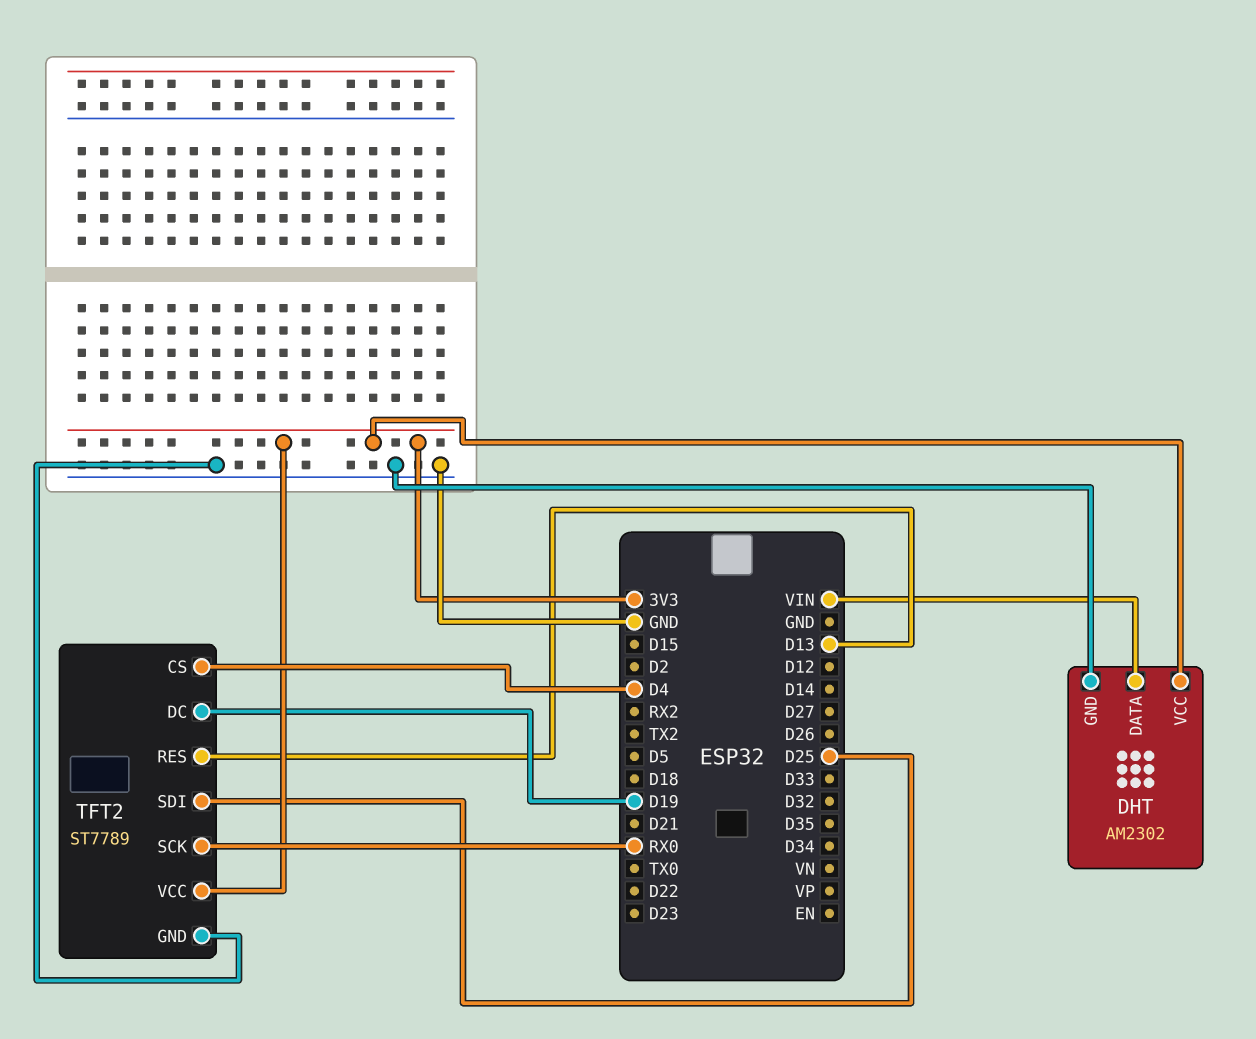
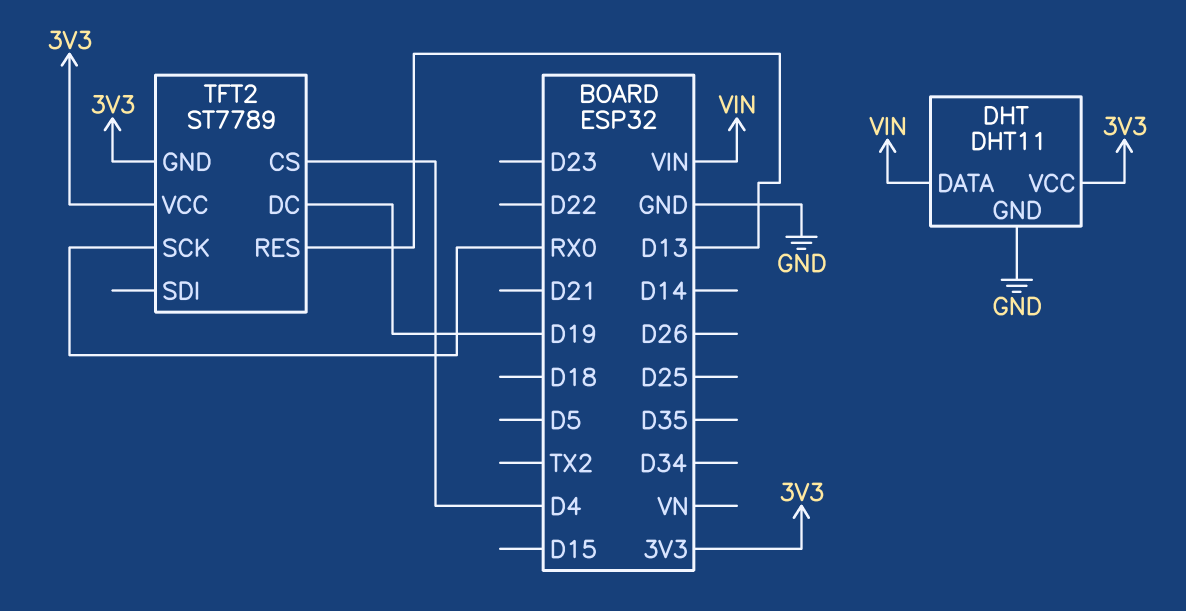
DHT: AM2302 -> DHT11
TFT2 pin GND: GND -> 3V3
TFT2 pin SDI: D25 -> none

